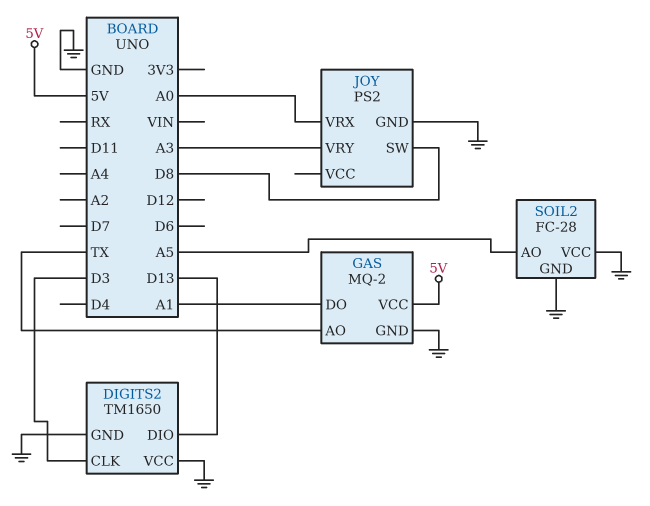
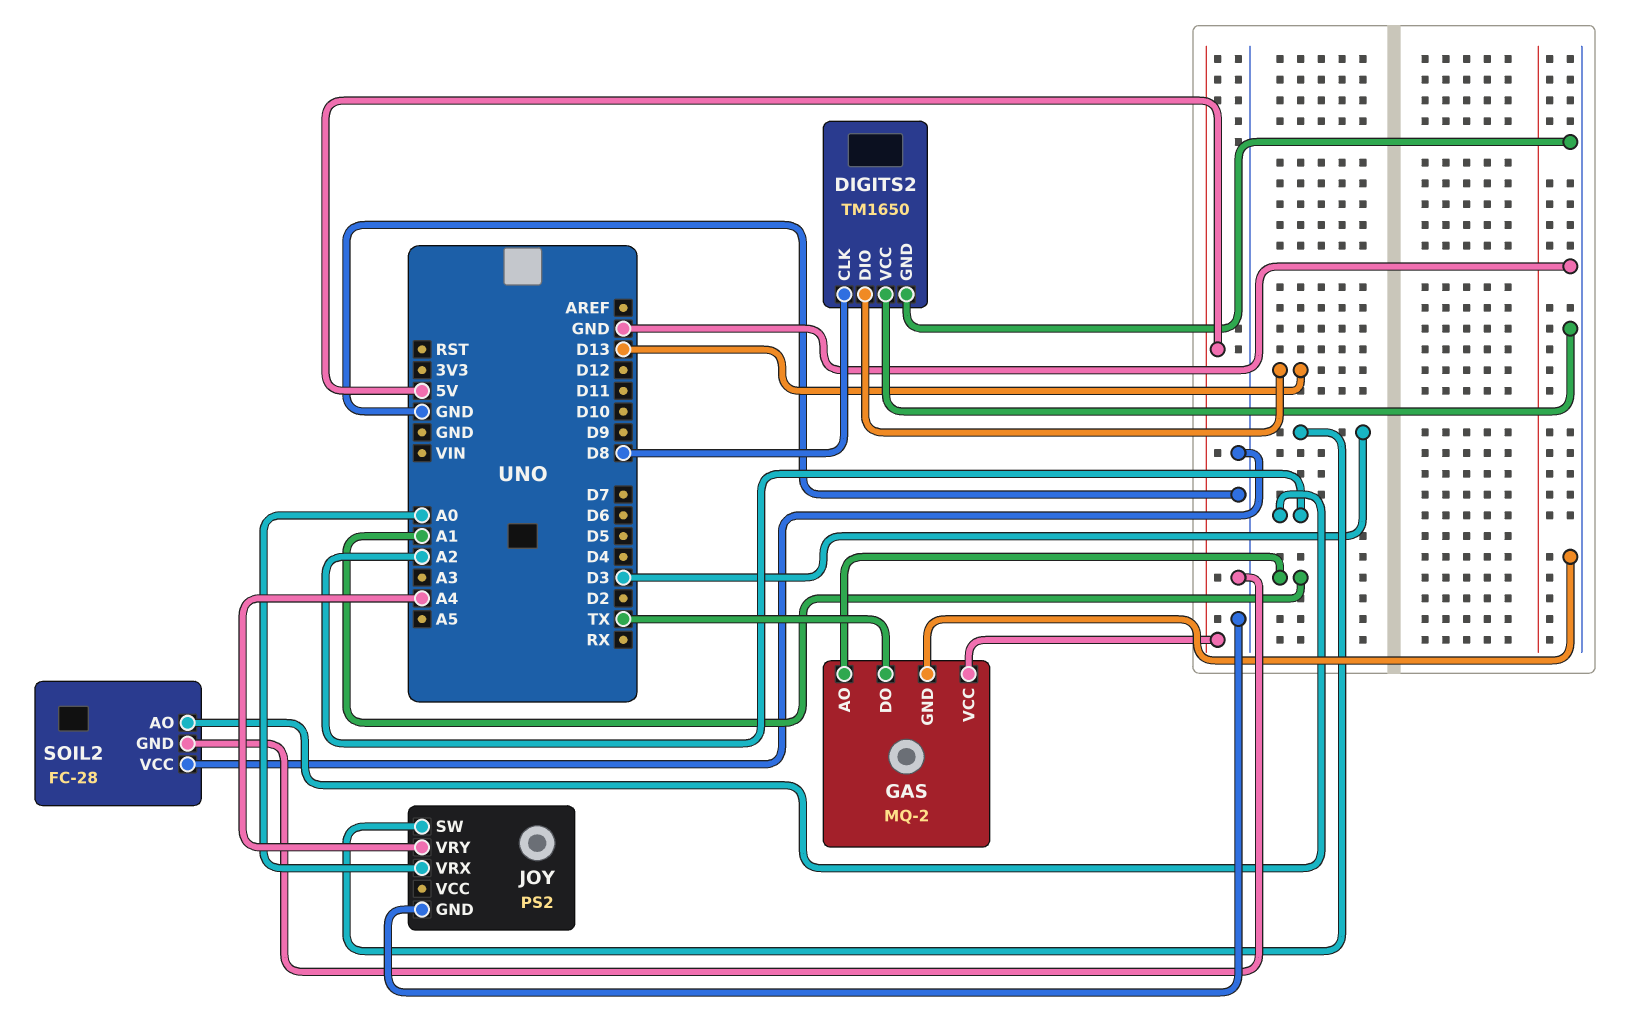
DIGITS2 pin CLK: D3 -> D8
GAS pin AO: TX -> A1
GAS pin DO: A1 -> TX
JOY pin SW: D8 -> D3
JOY pin VRY: A3 -> A4
SOIL2 pin AO: A5 -> A2

